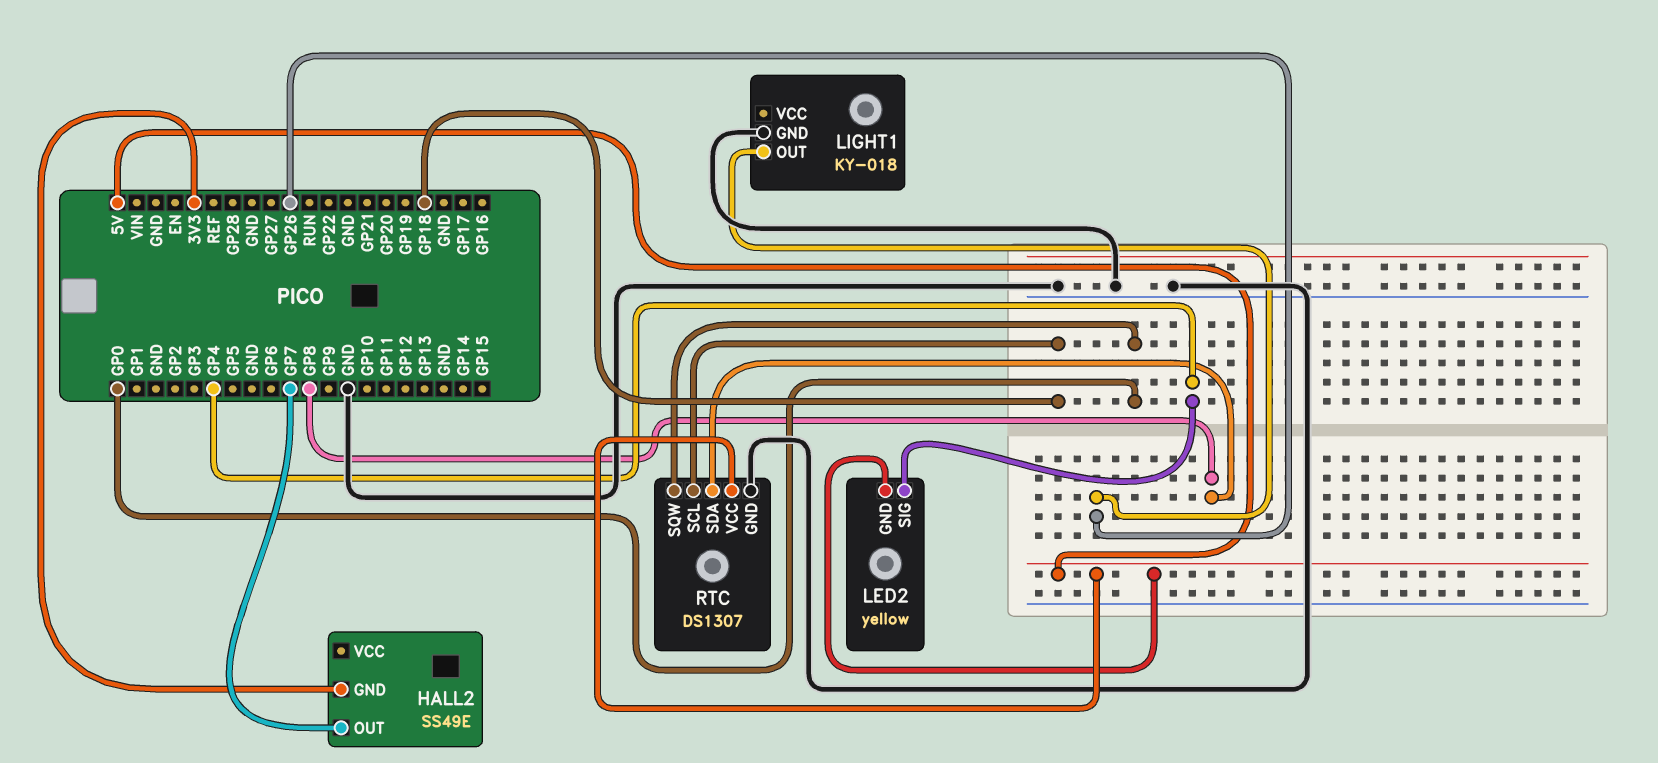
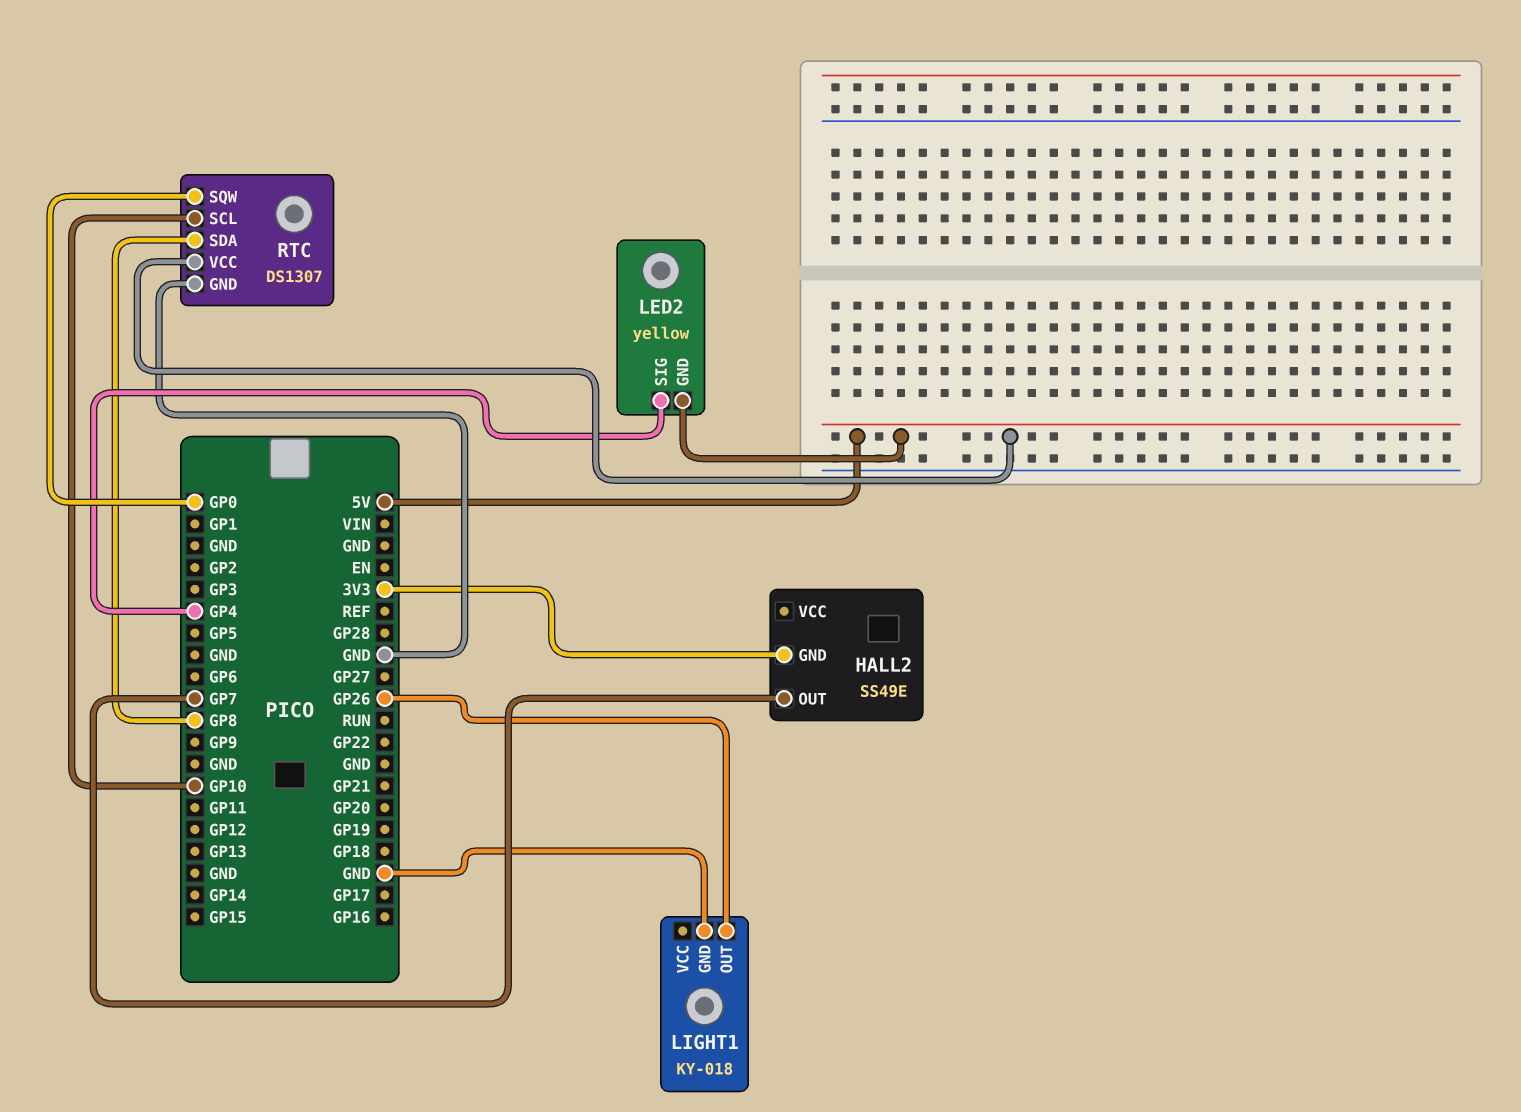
RTC pin SCL: GP18 -> GP10

